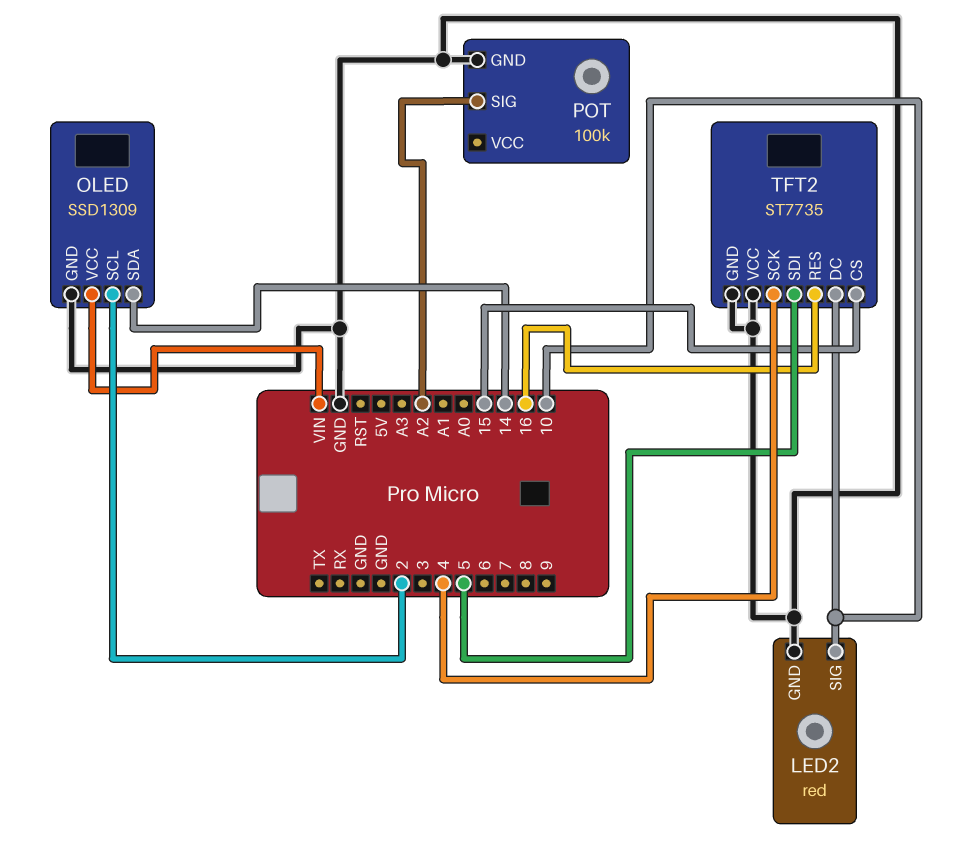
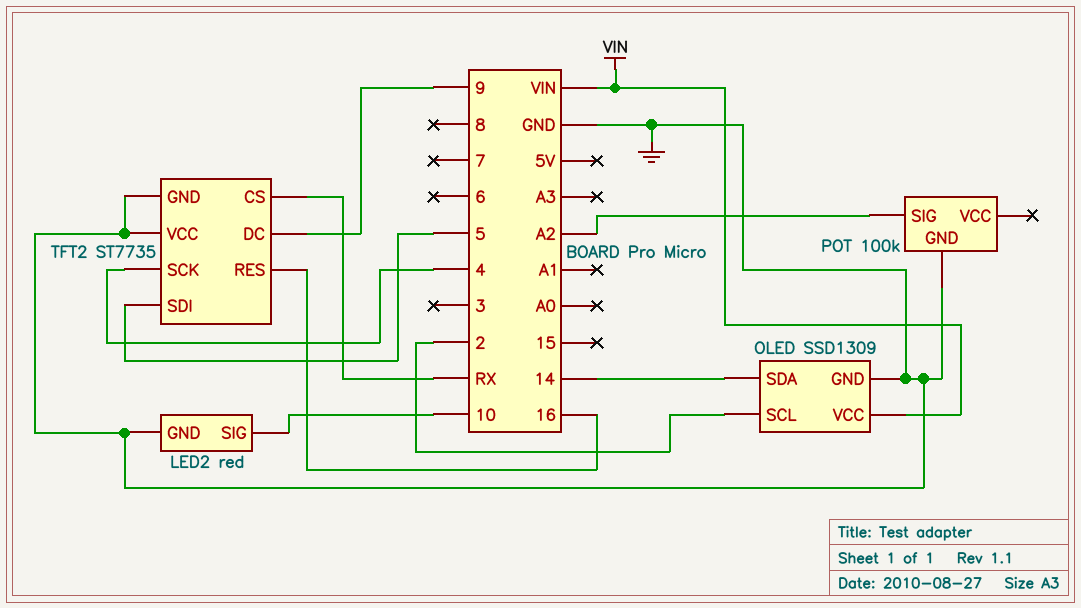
TFT2 pin CS: 15 -> RX
TFT2 pin DC: 10 -> 9

